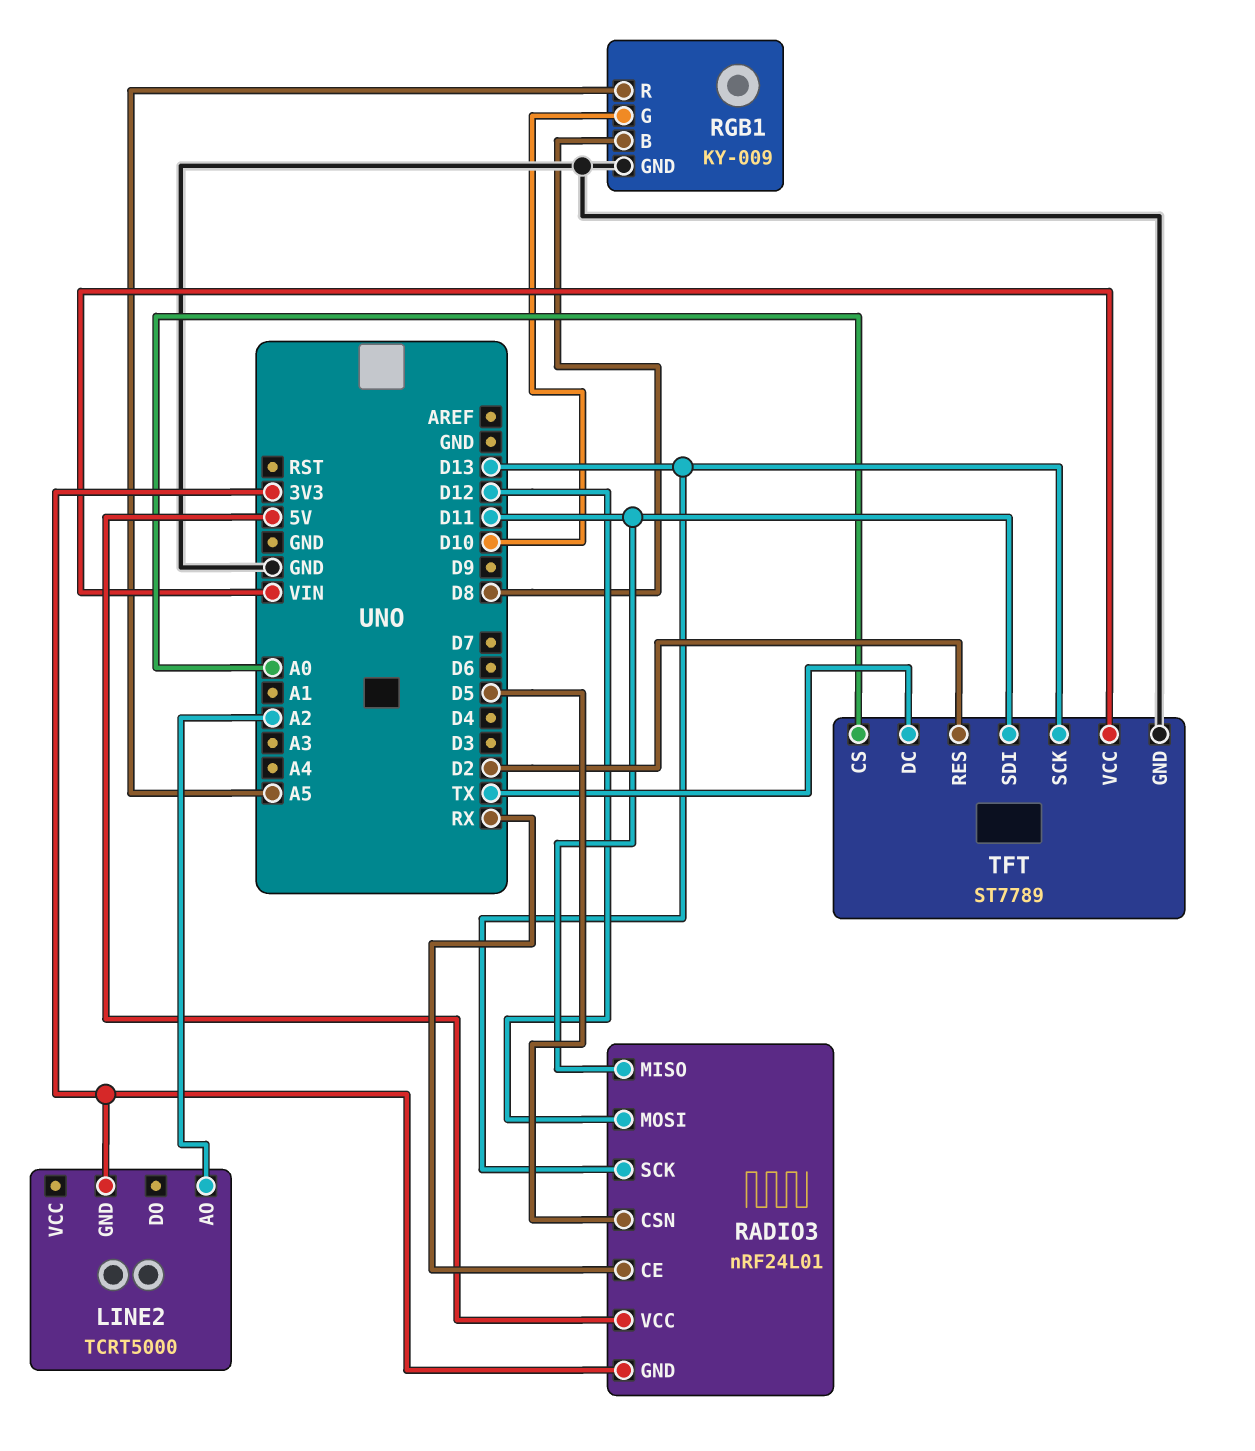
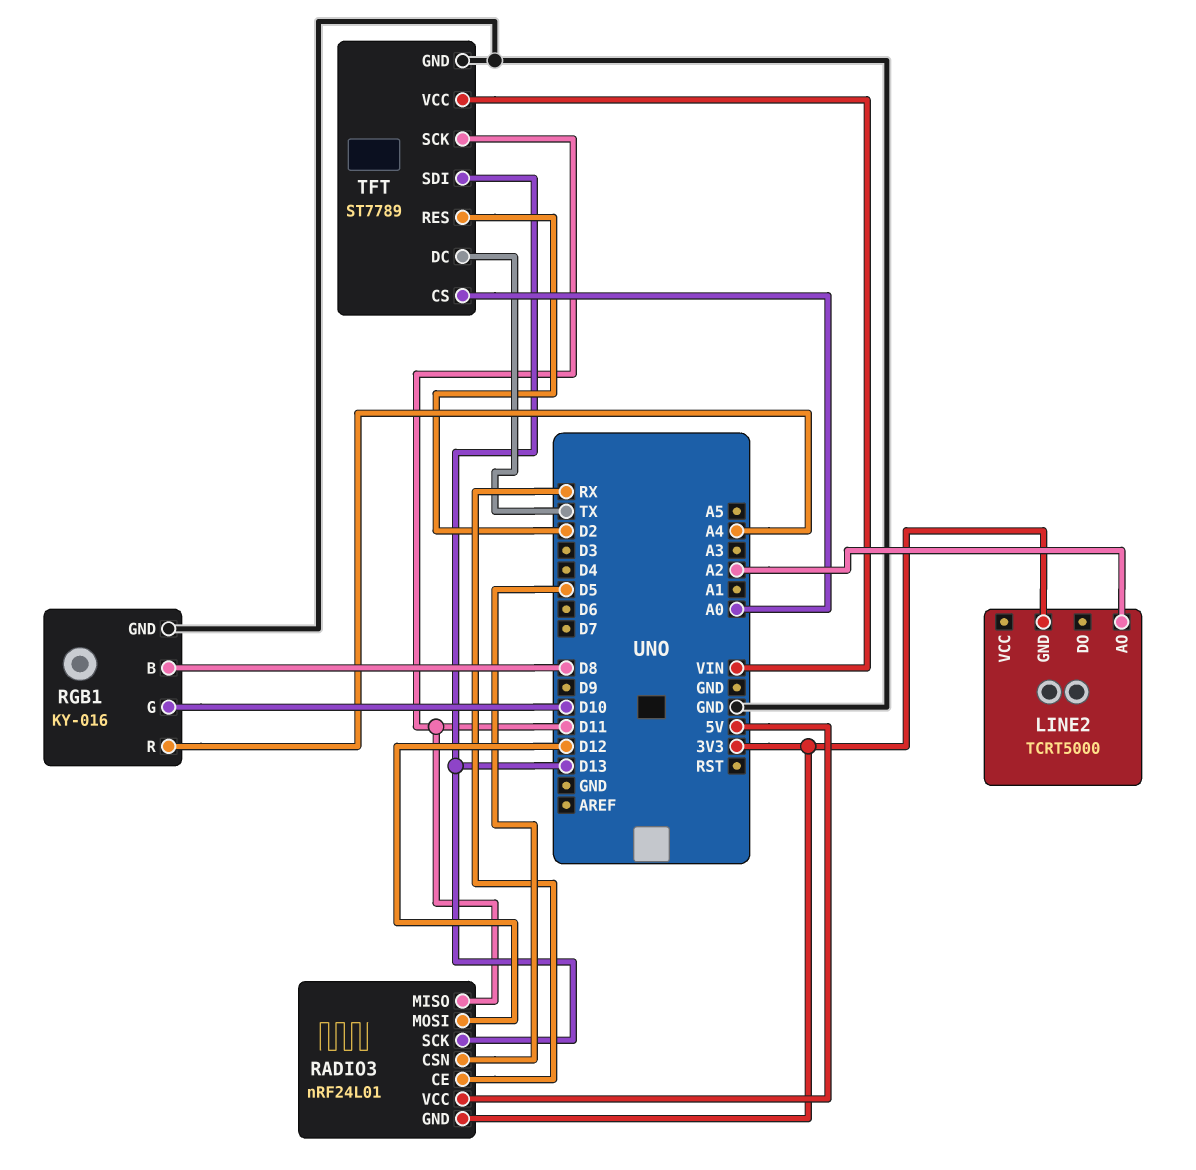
RGB1: KY-009 -> KY-016
RGB1 pin R: A5 -> A4
TFT pin SCK: D13 -> D11
TFT pin SDI: D11 -> D13

